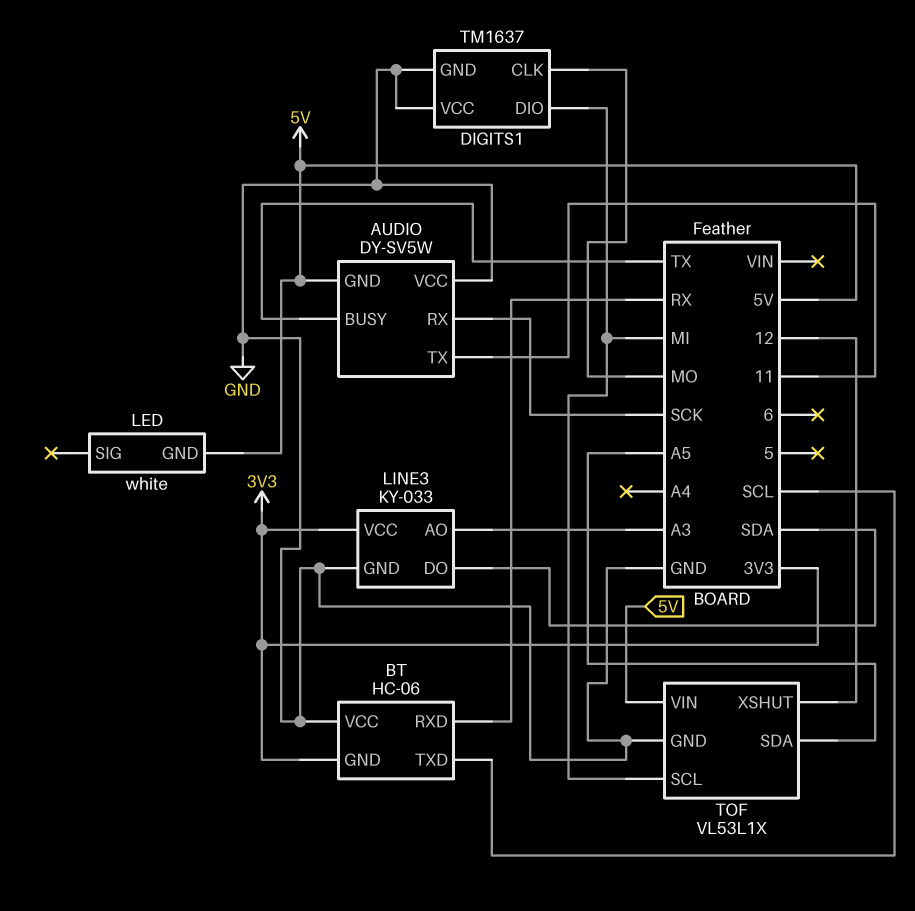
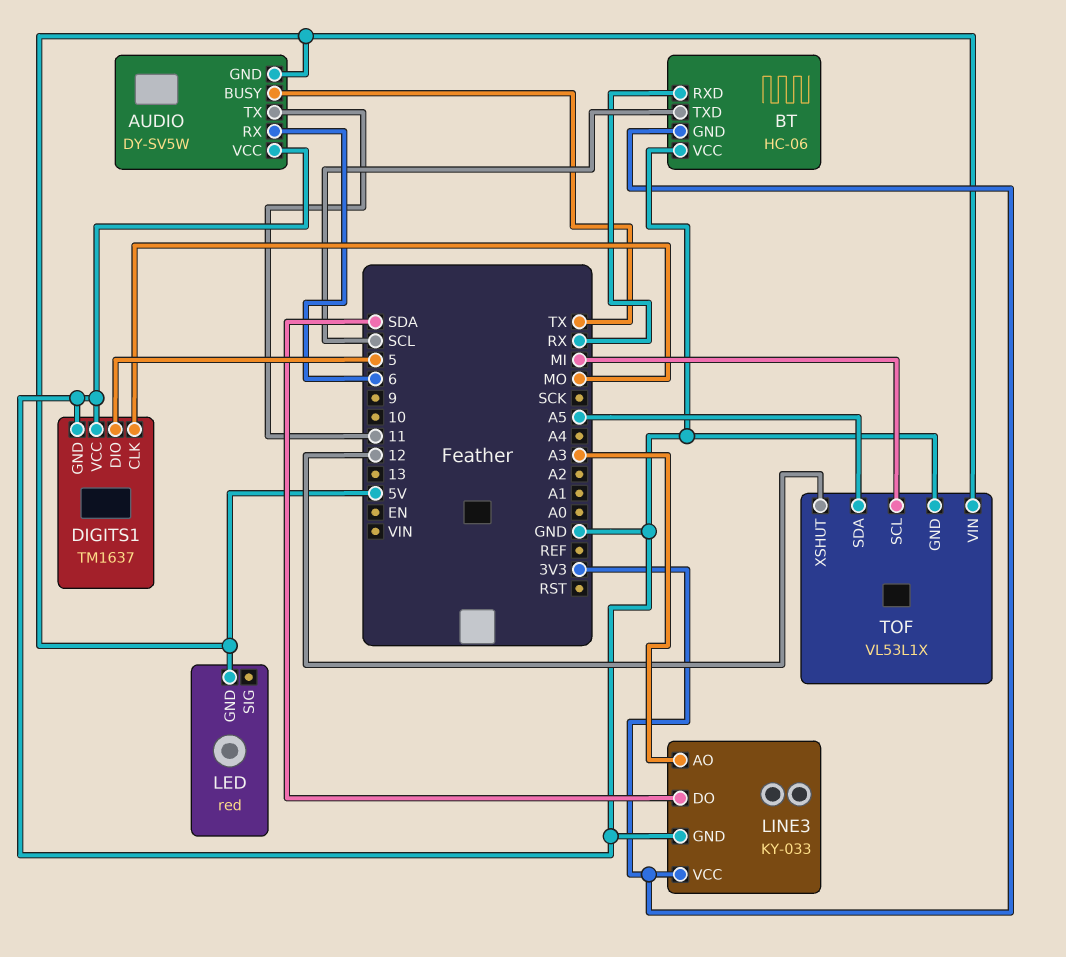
AUDIO pin RX: SCK -> 6
DIGITS1 pin DIO: MI -> 5
LED: white -> red

